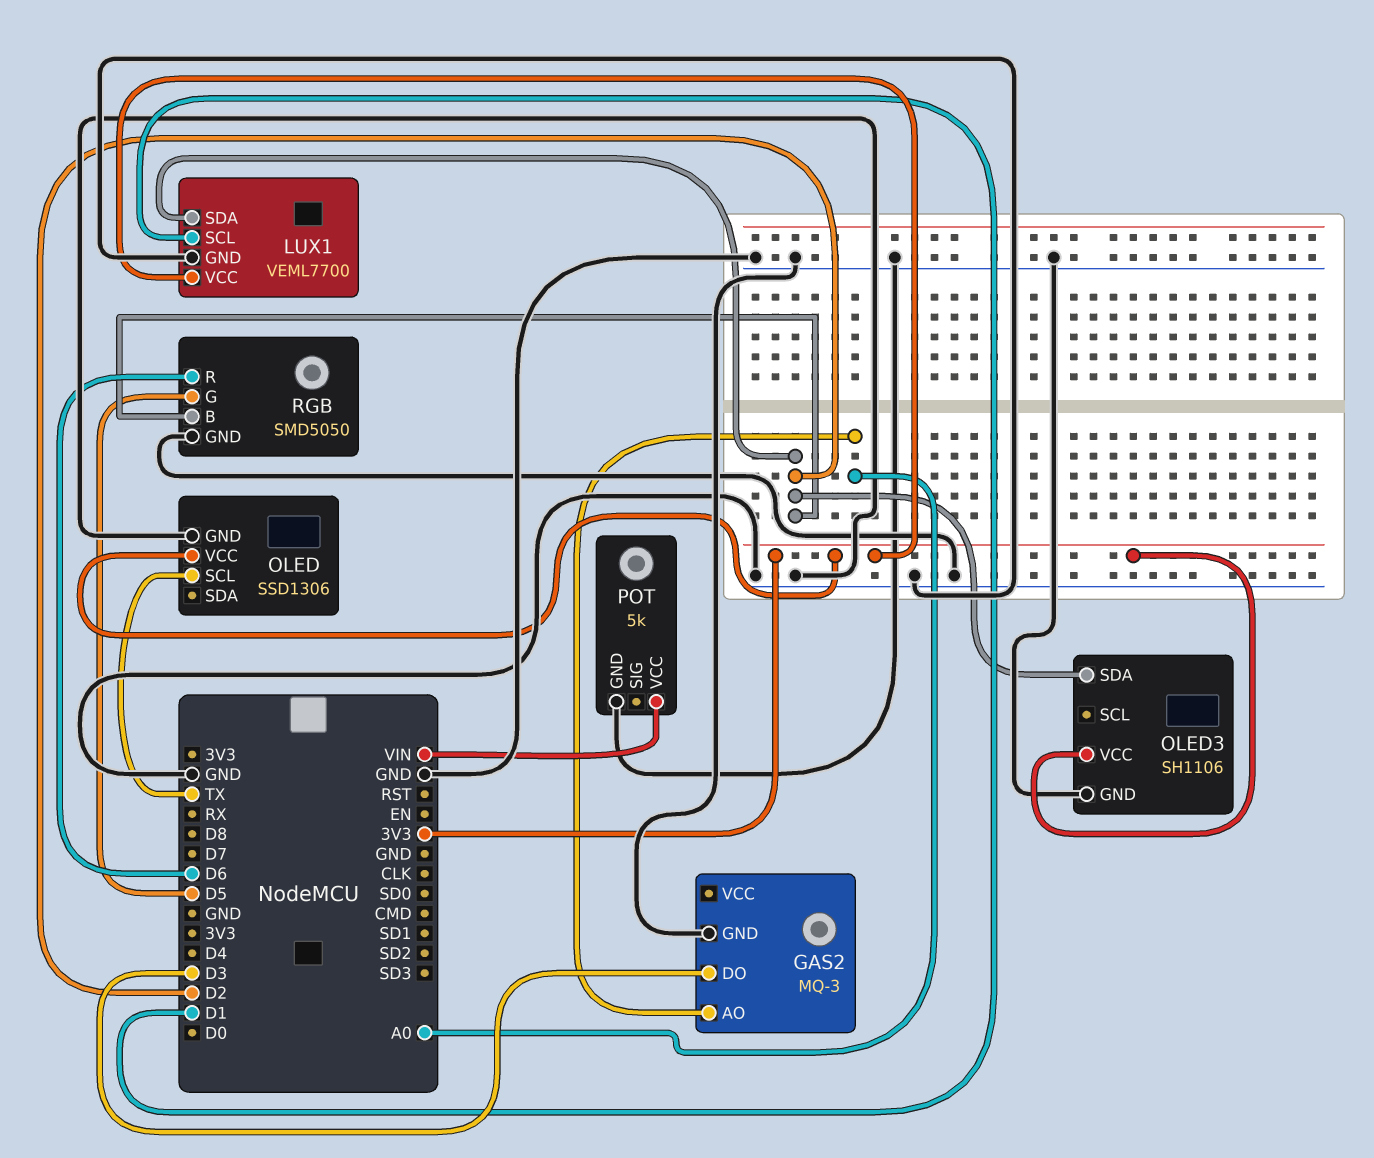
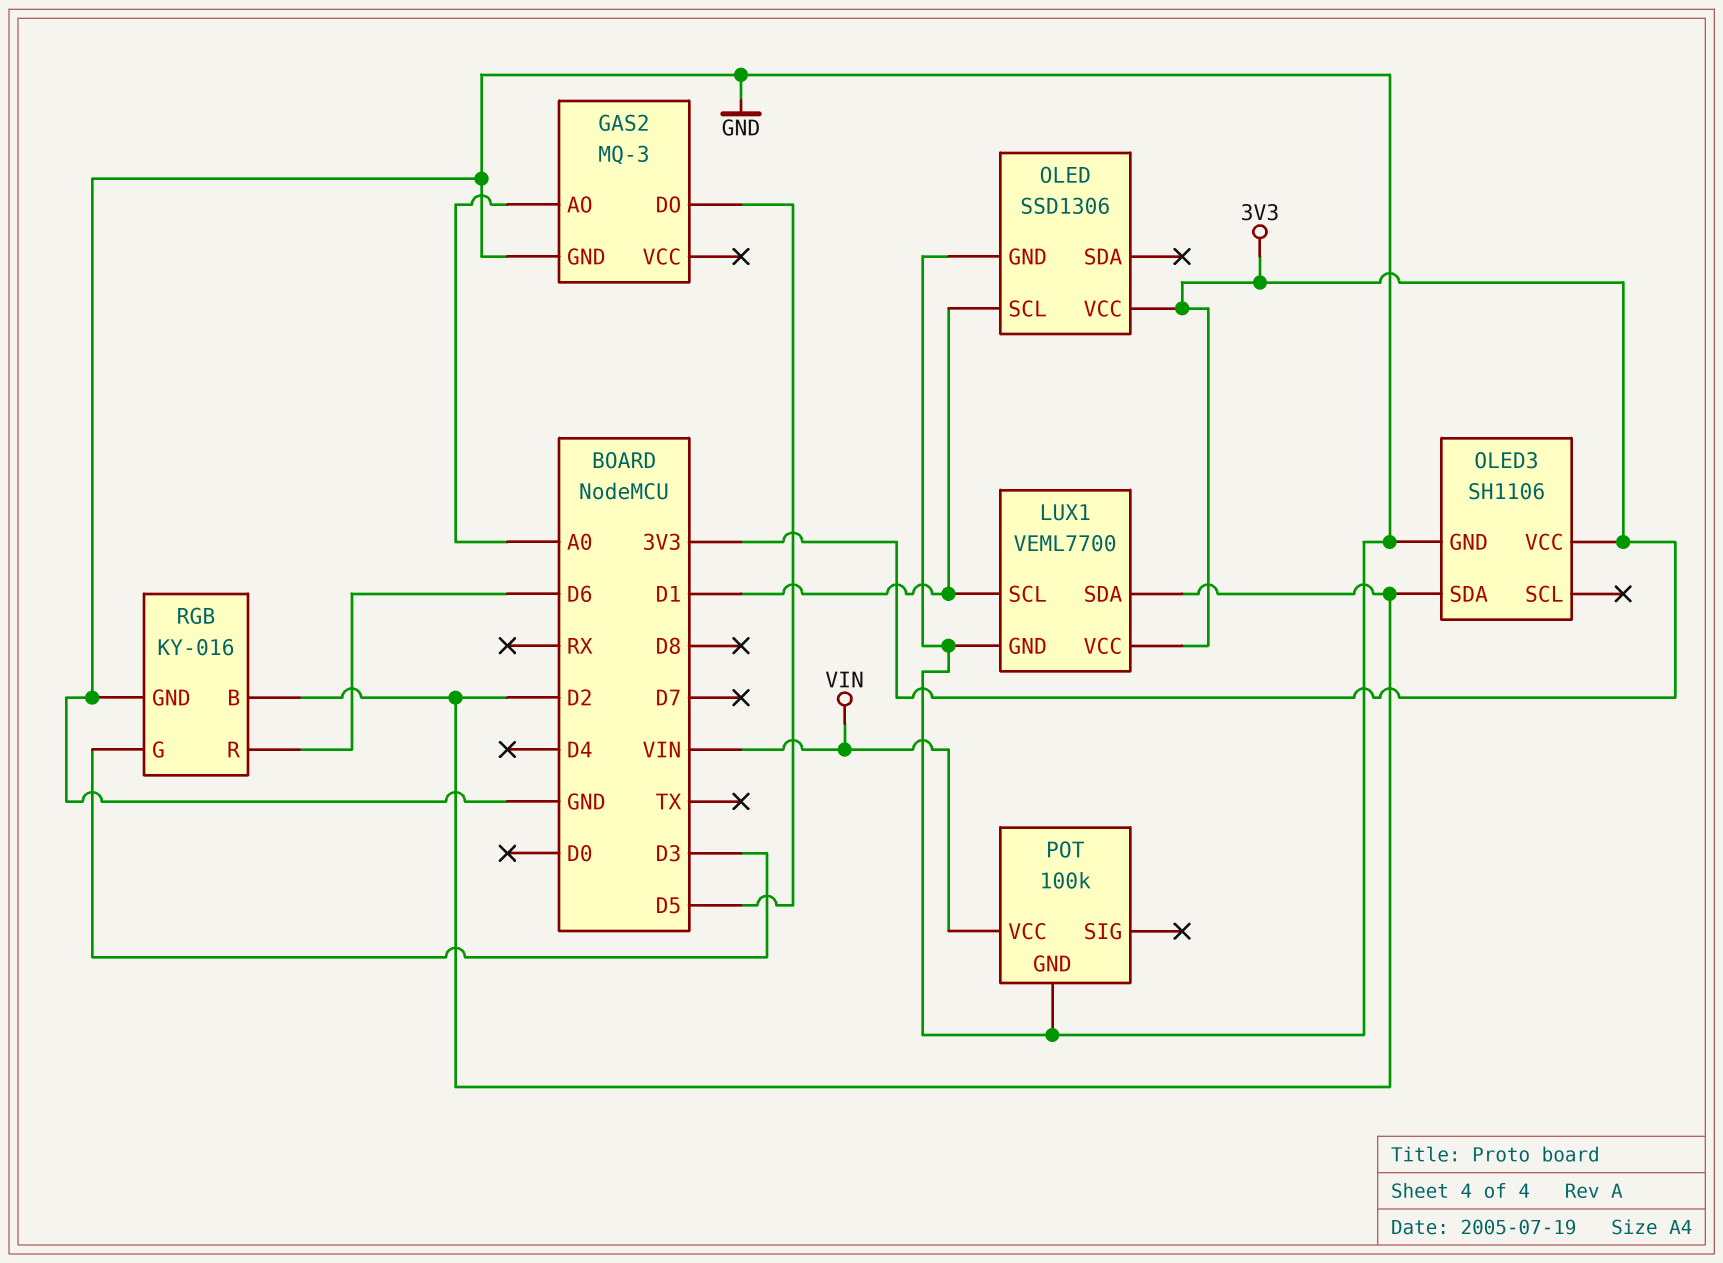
GAS2 pin DO: D3 -> D5
OLED pin SCL: TX -> D1
POT: 5k -> 100k
RGB: SMD5050 -> KY-016
RGB pin G: D5 -> D3

